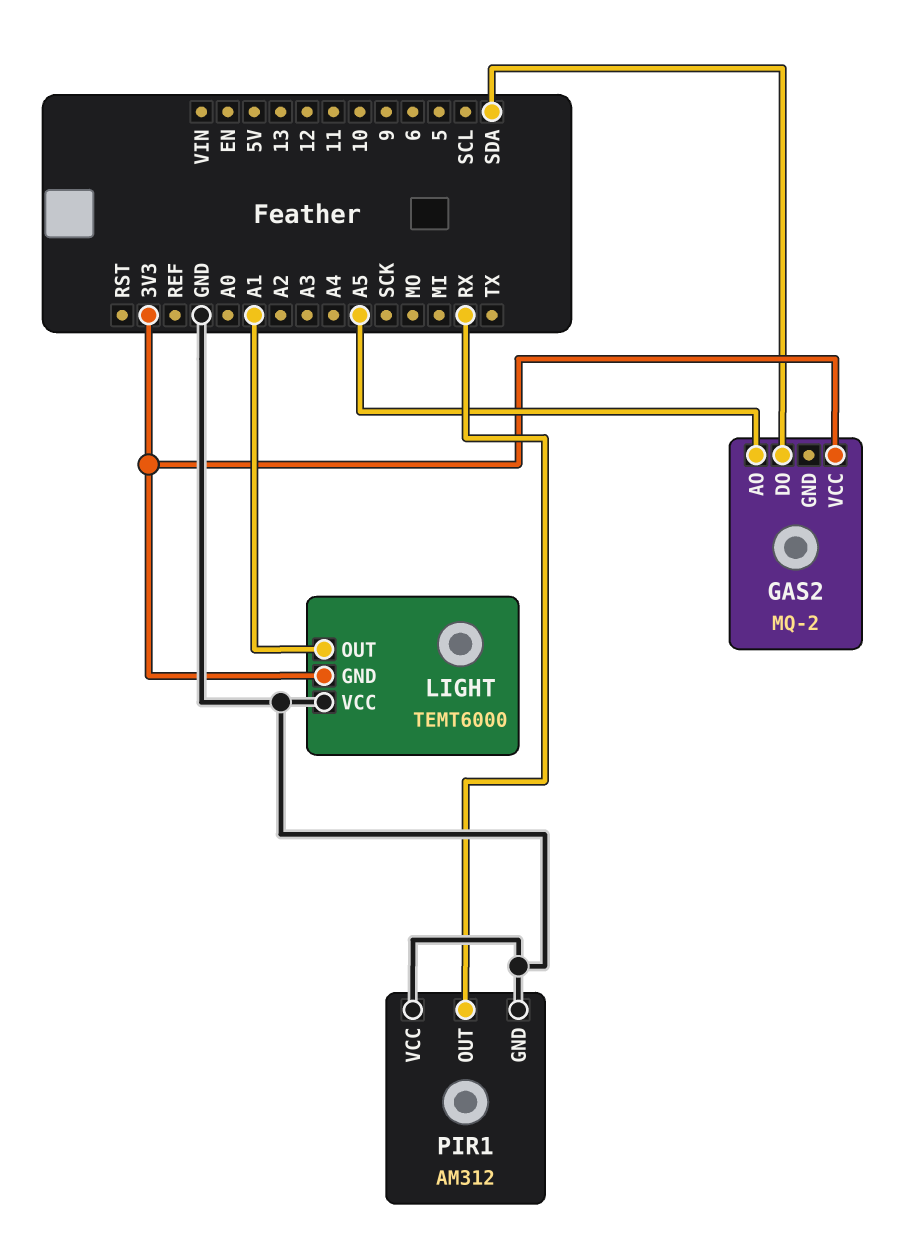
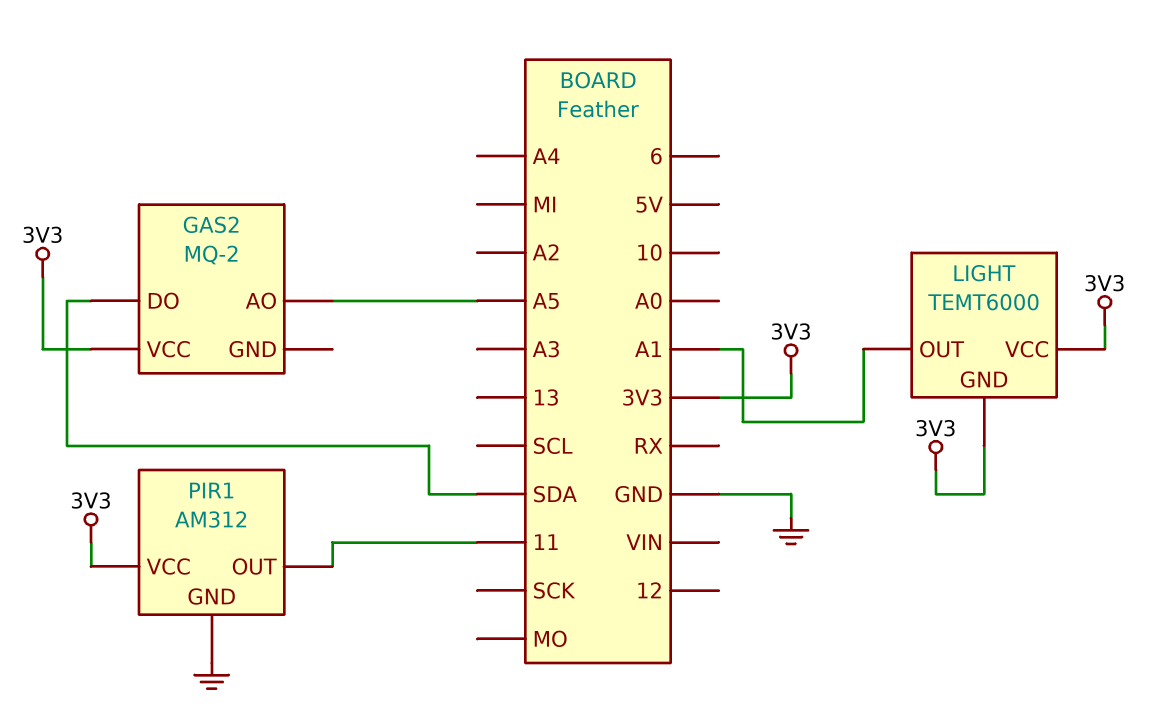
LIGHT pin VCC: GND -> 3V3
PIR1 pin OUT: RX -> 11
PIR1 pin VCC: GND -> 3V3

